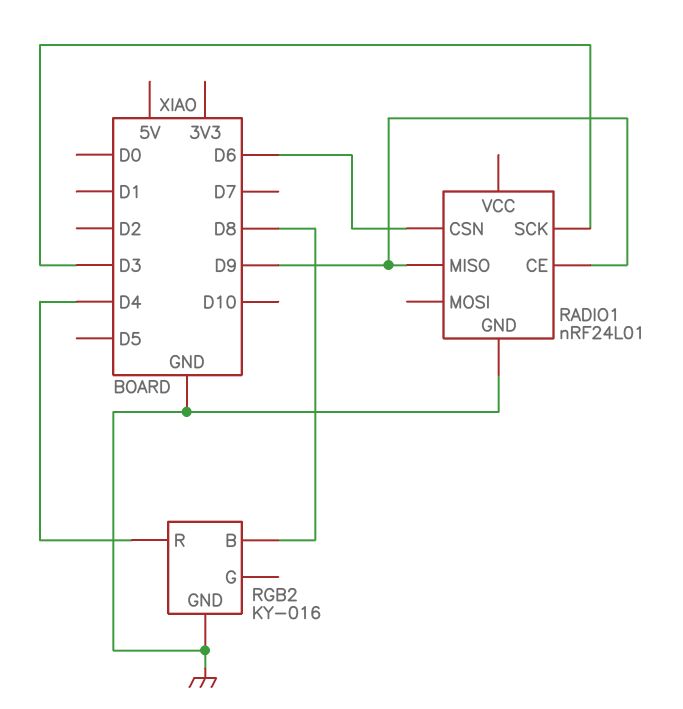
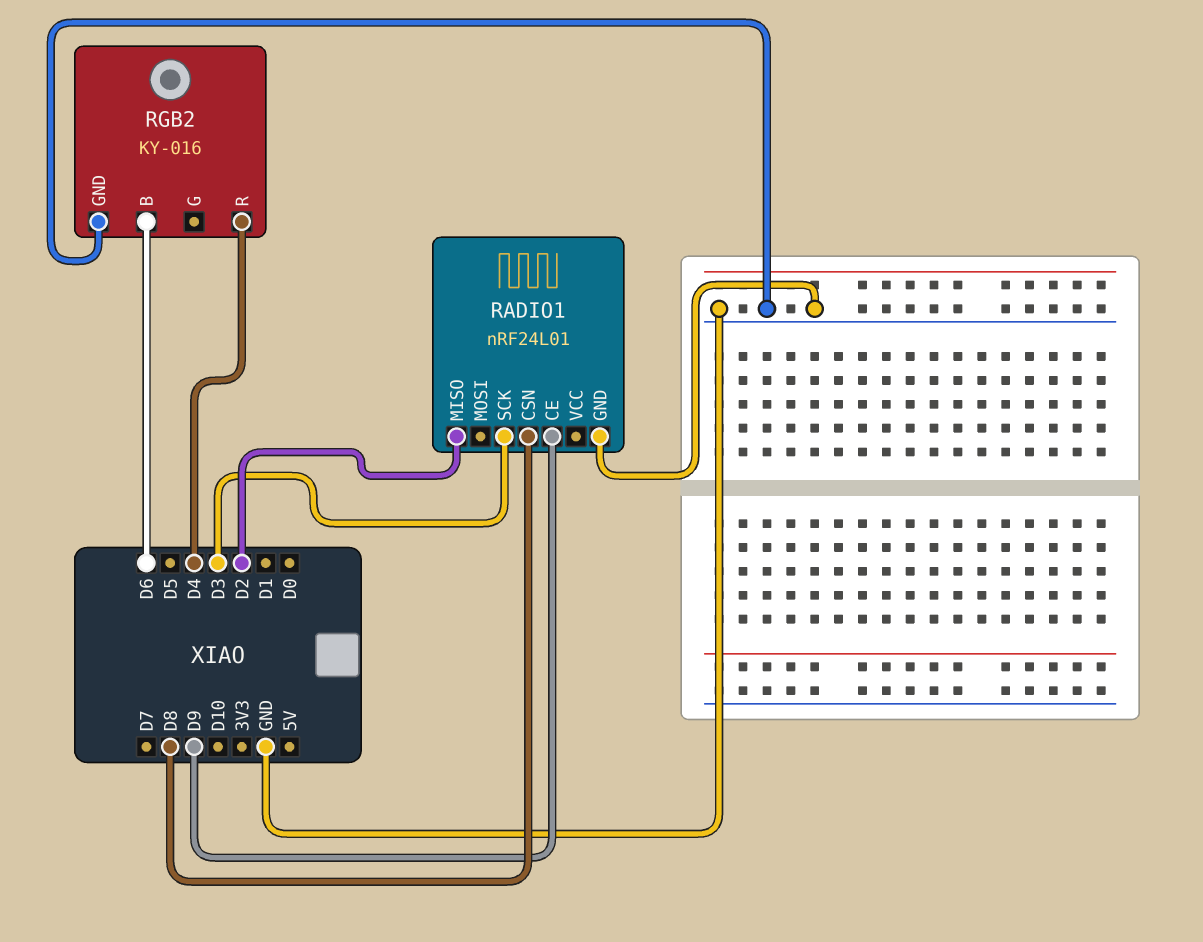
RADIO1 pin CSN: D6 -> D8
RADIO1 pin MISO: D9 -> D2
RGB2 pin B: D8 -> D6

